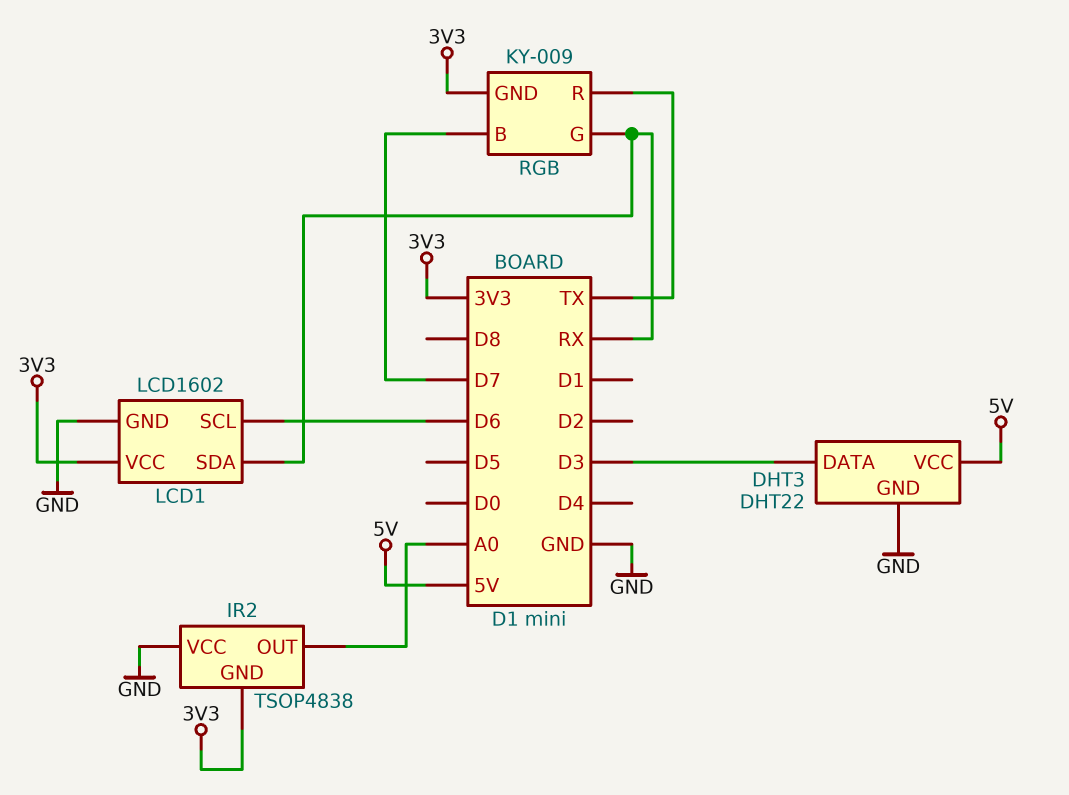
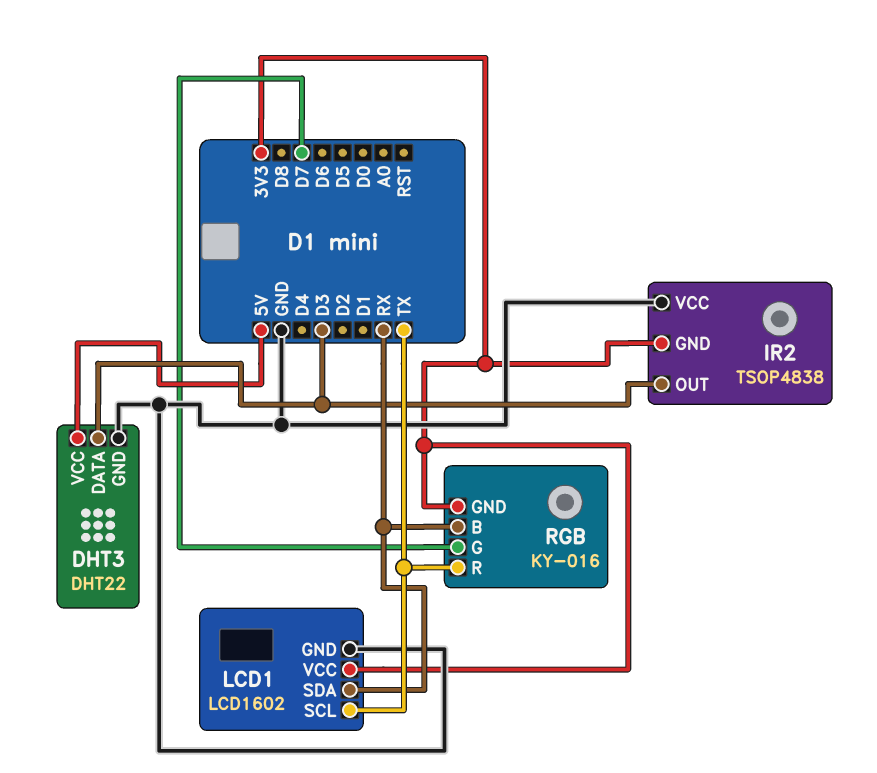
IR2 pin OUT: A0 -> D3
LCD1 pin SCL: D6 -> TX
RGB: KY-009 -> KY-016
RGB pin B: D7 -> RX
RGB pin G: RX -> D7

